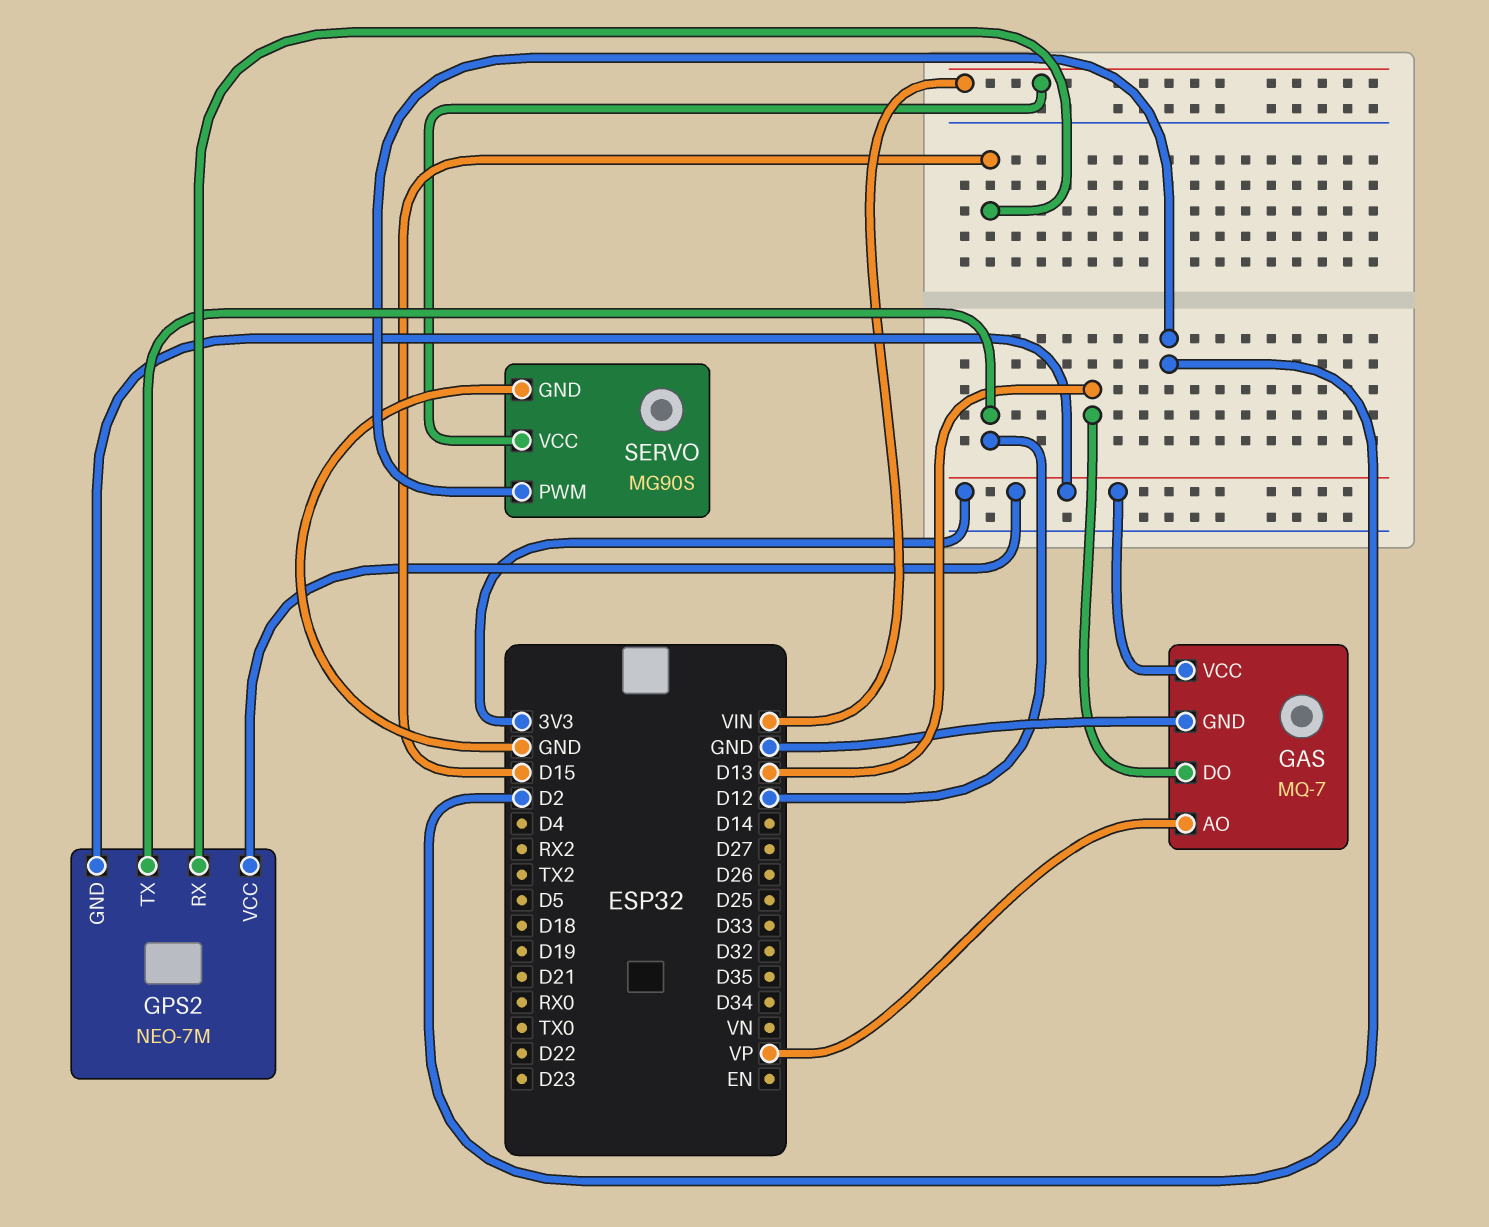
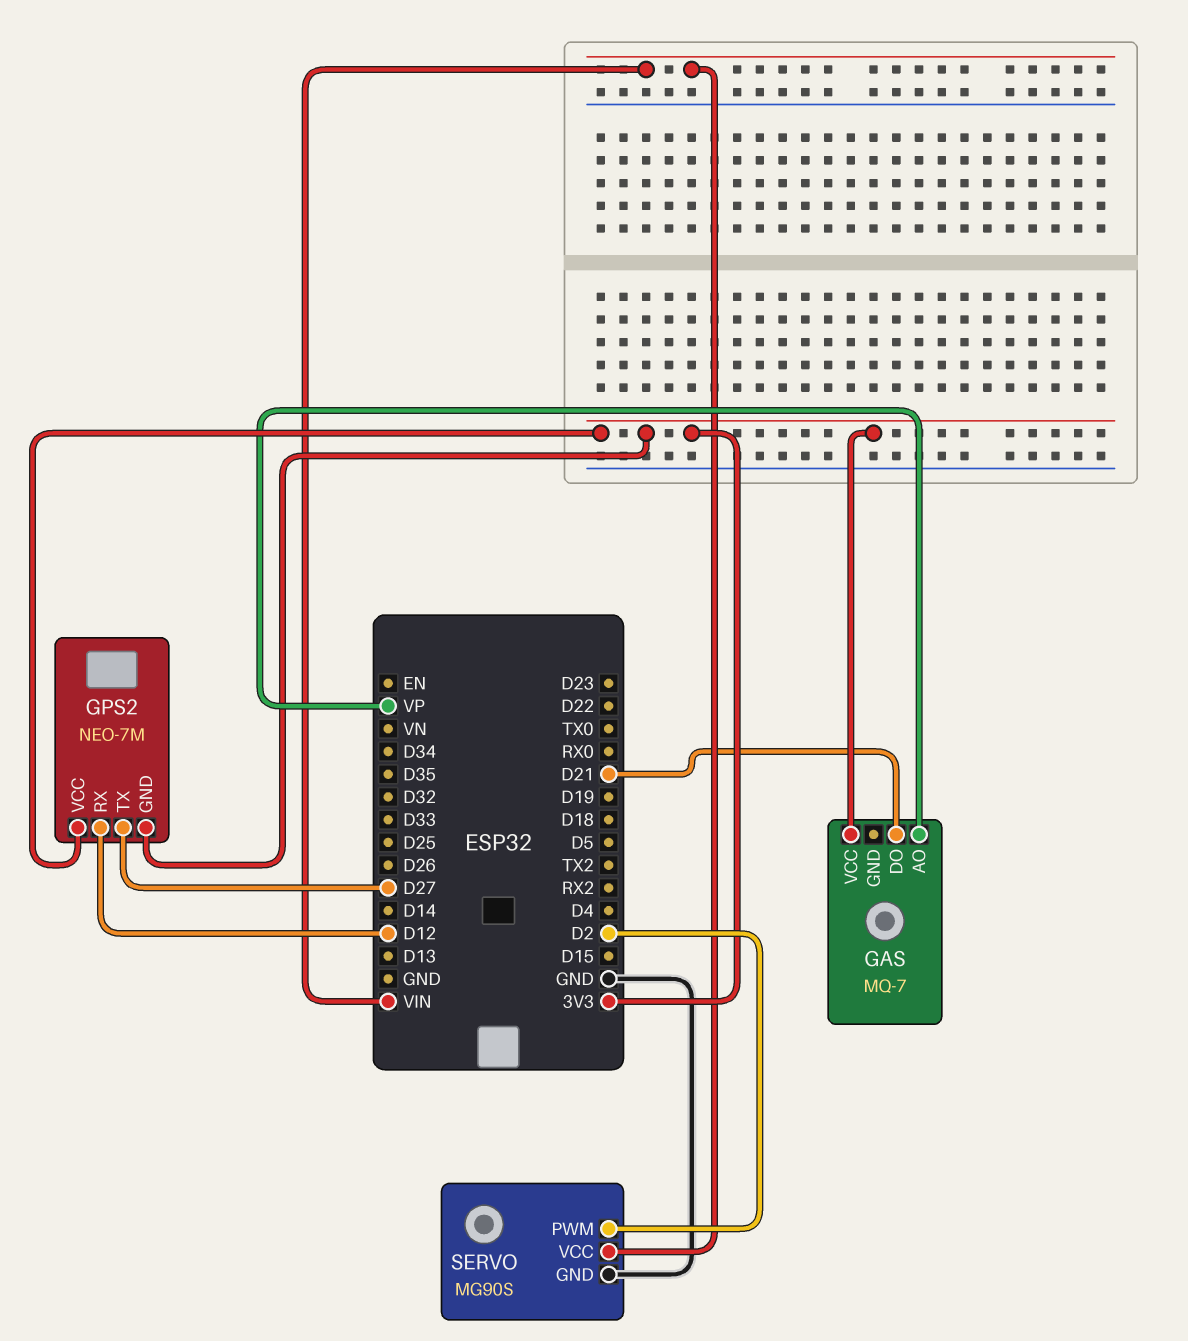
GAS pin DO: D13 -> D21
GAS pin GND: GND -> none
GPS2 pin RX: D15 -> D12
GPS2 pin TX: D12 -> D27

